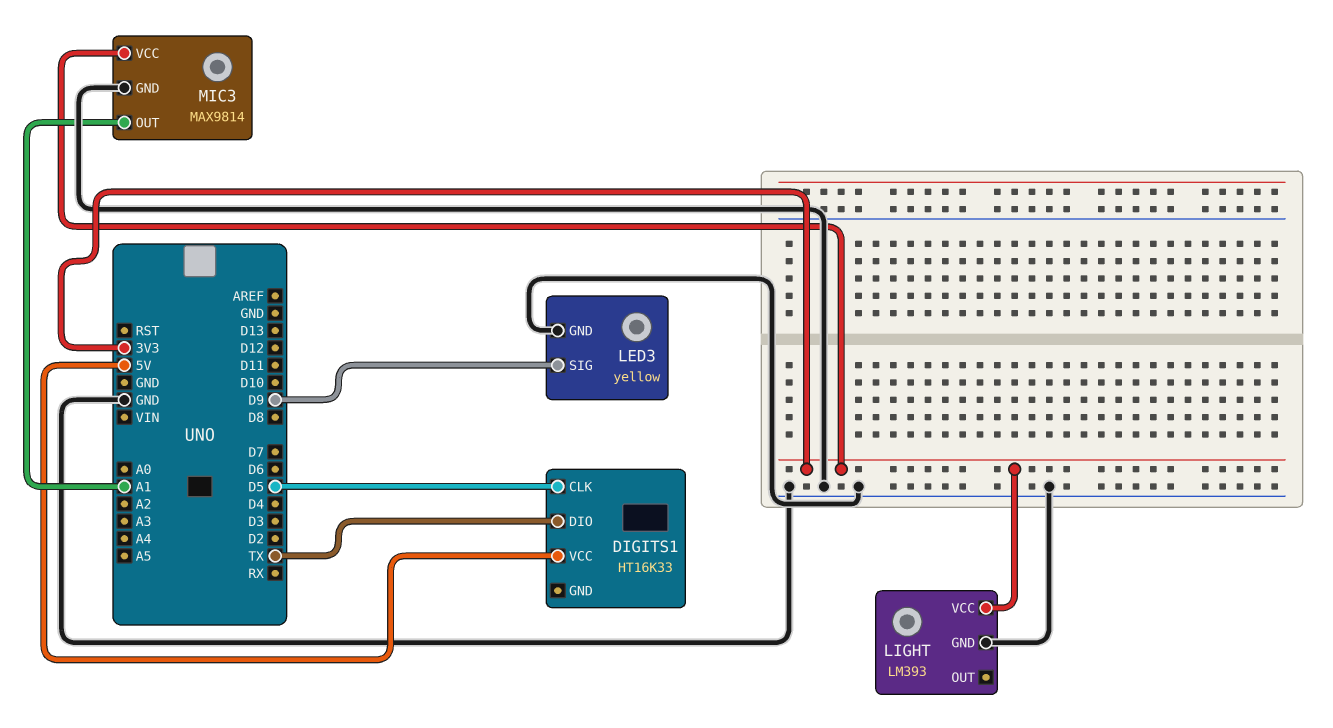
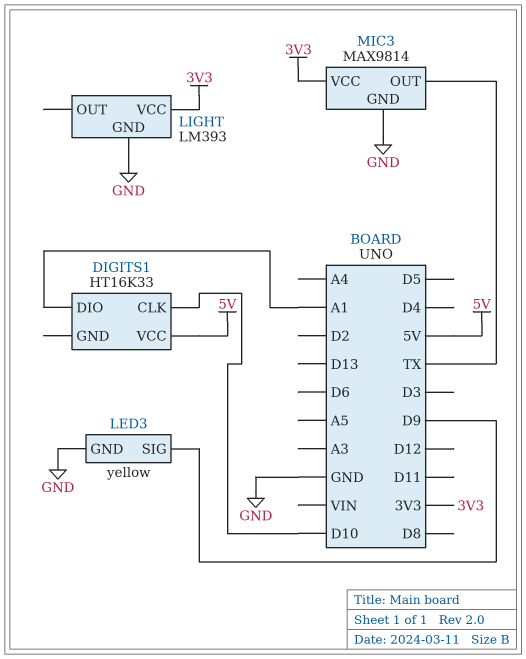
DIGITS1 pin CLK: D5 -> D10
DIGITS1 pin DIO: TX -> A1
MIC3 pin OUT: A1 -> TX

